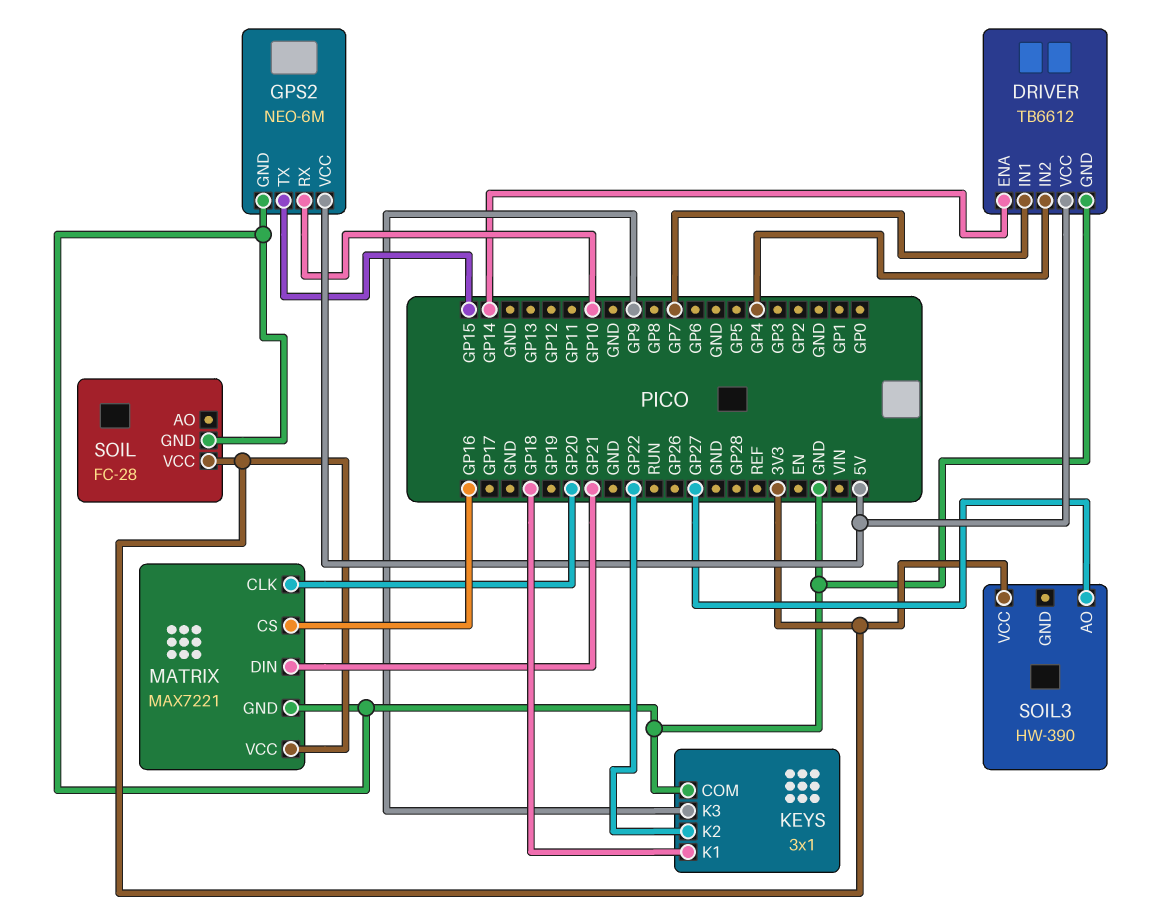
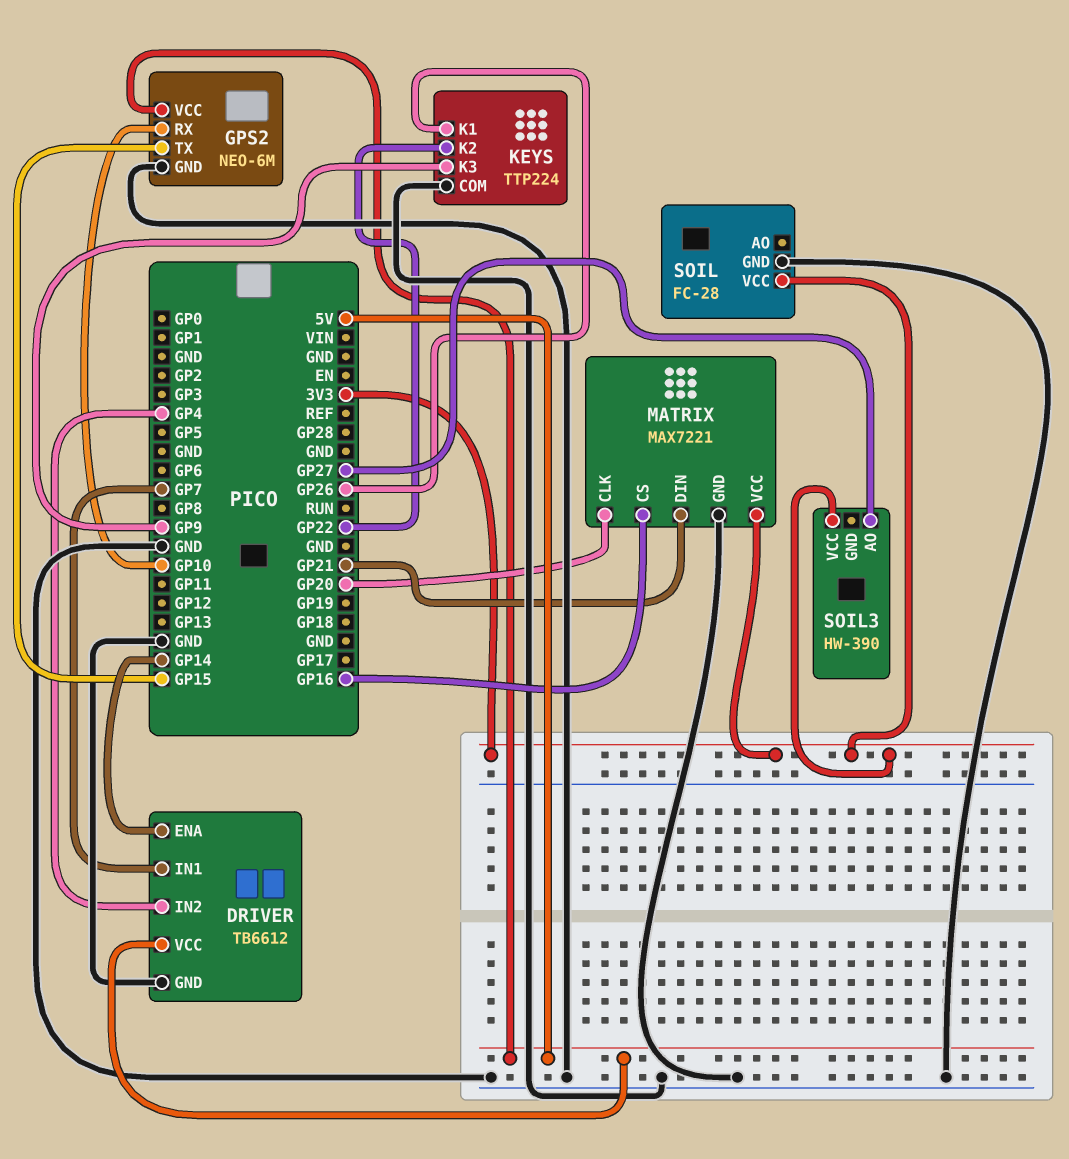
KEYS: 3x1 -> TTP224
KEYS pin K1: GP18 -> GP26

